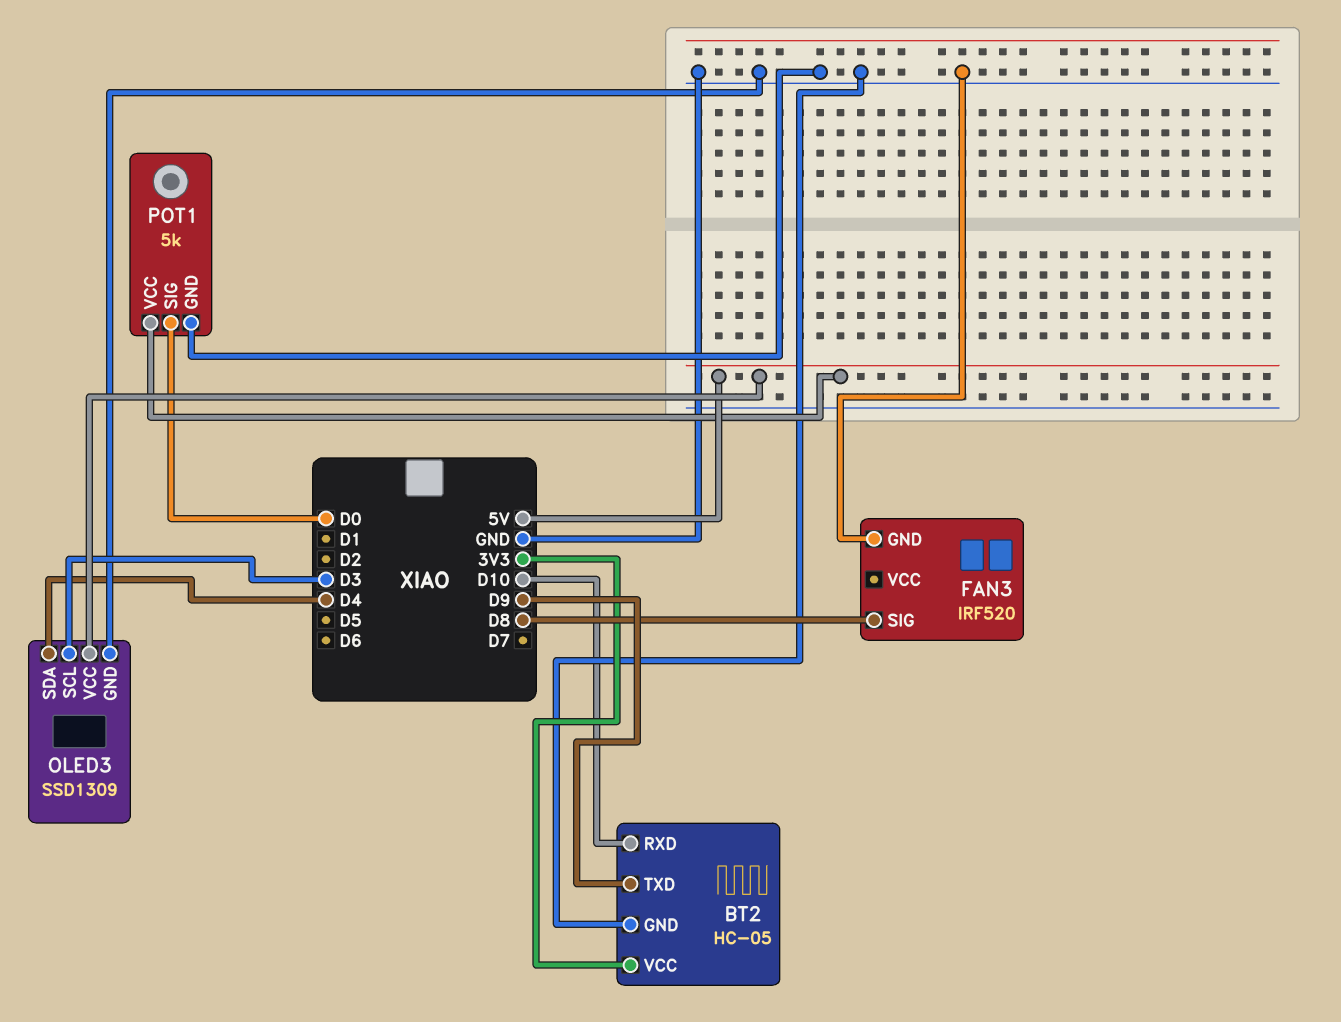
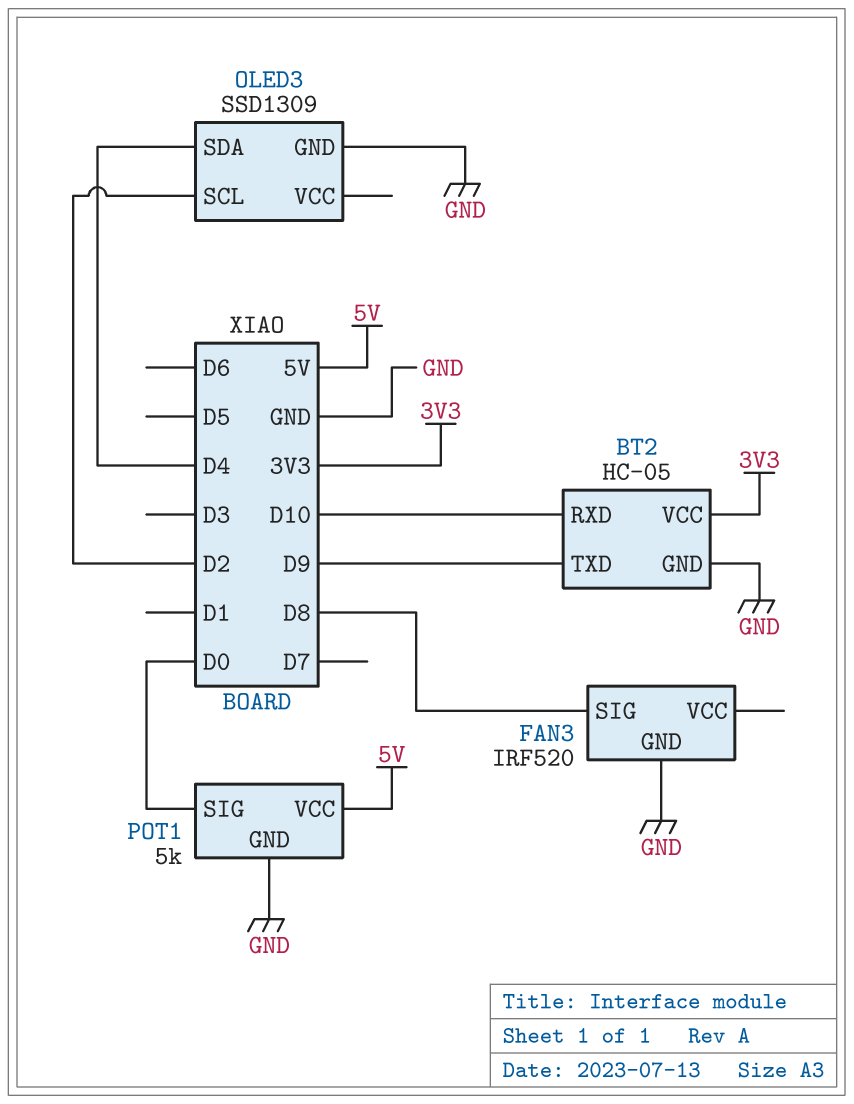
OLED3 pin SCL: D3 -> D2
OLED3 pin VCC: 5V -> none

